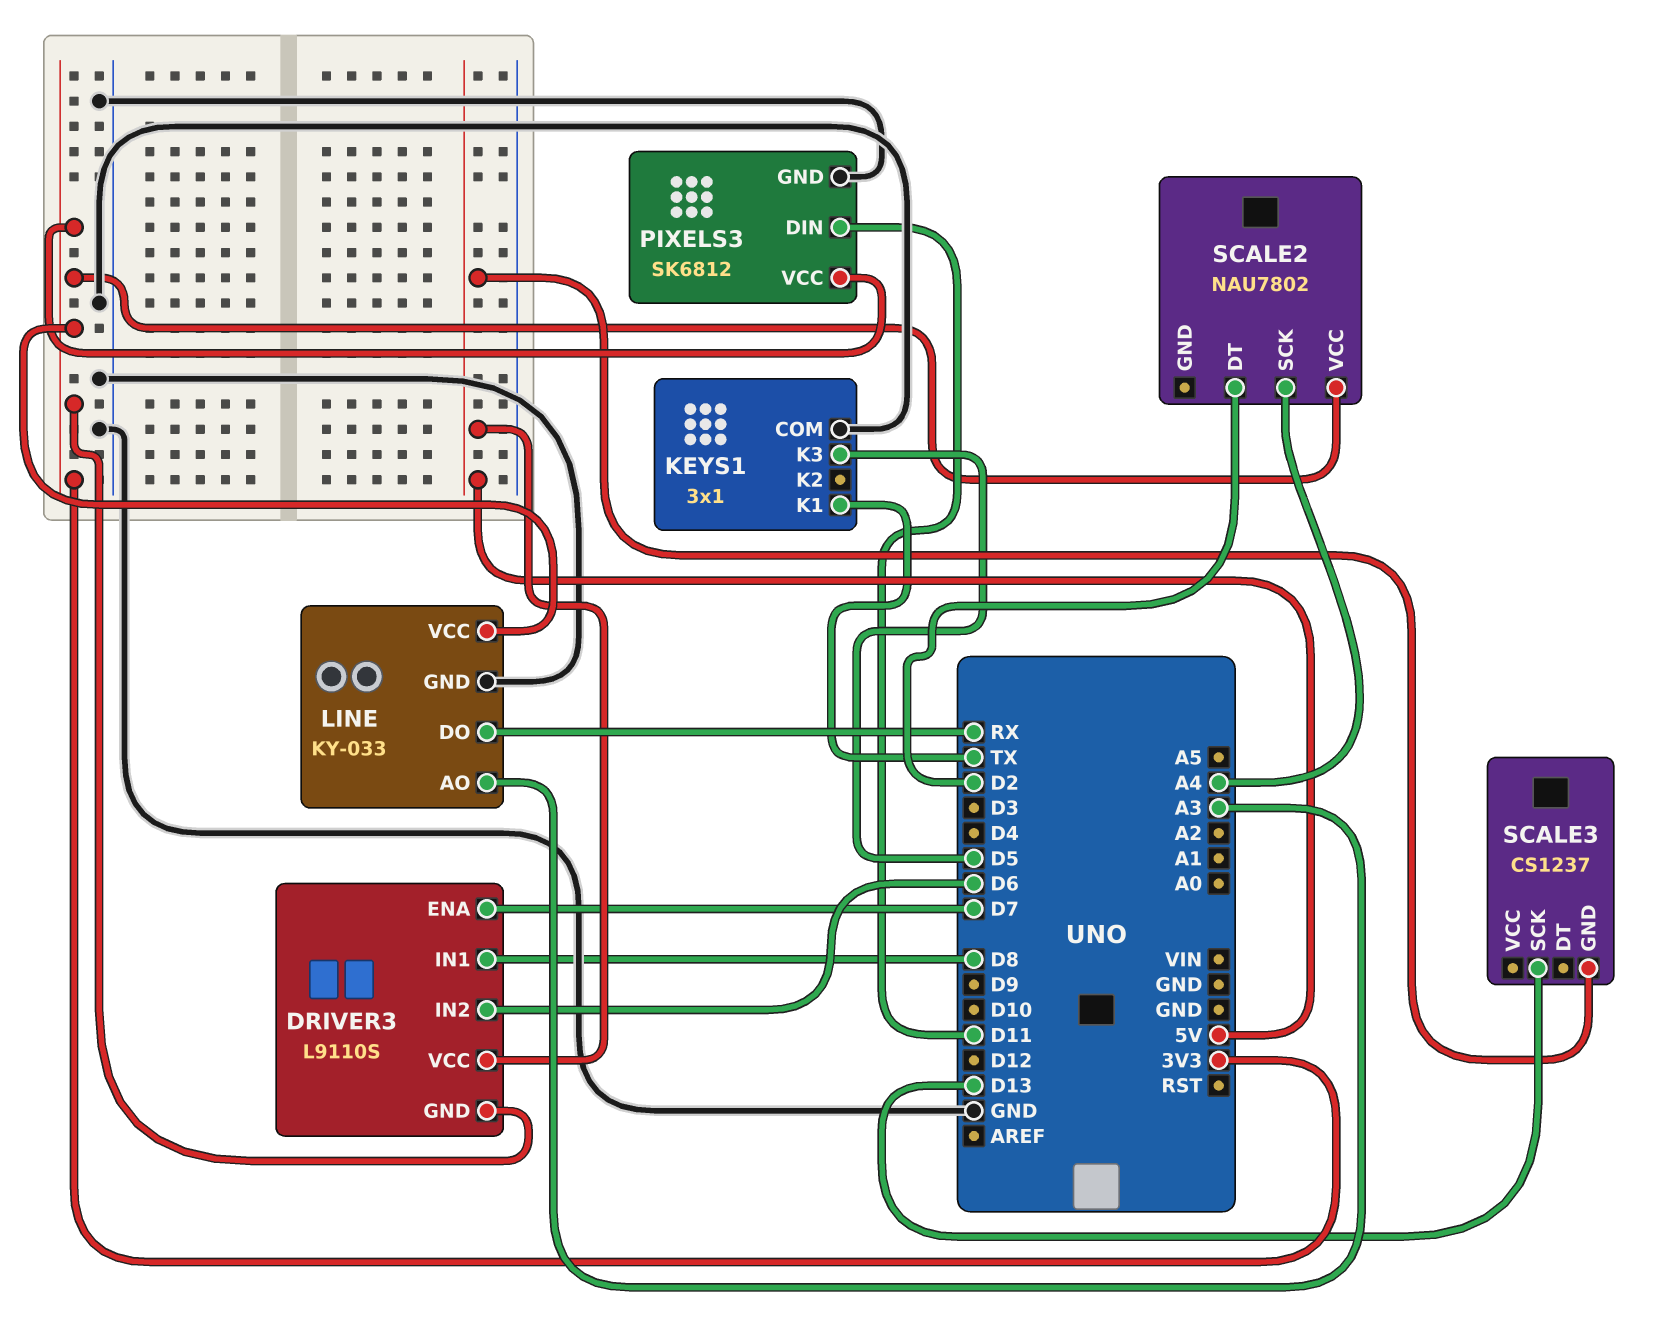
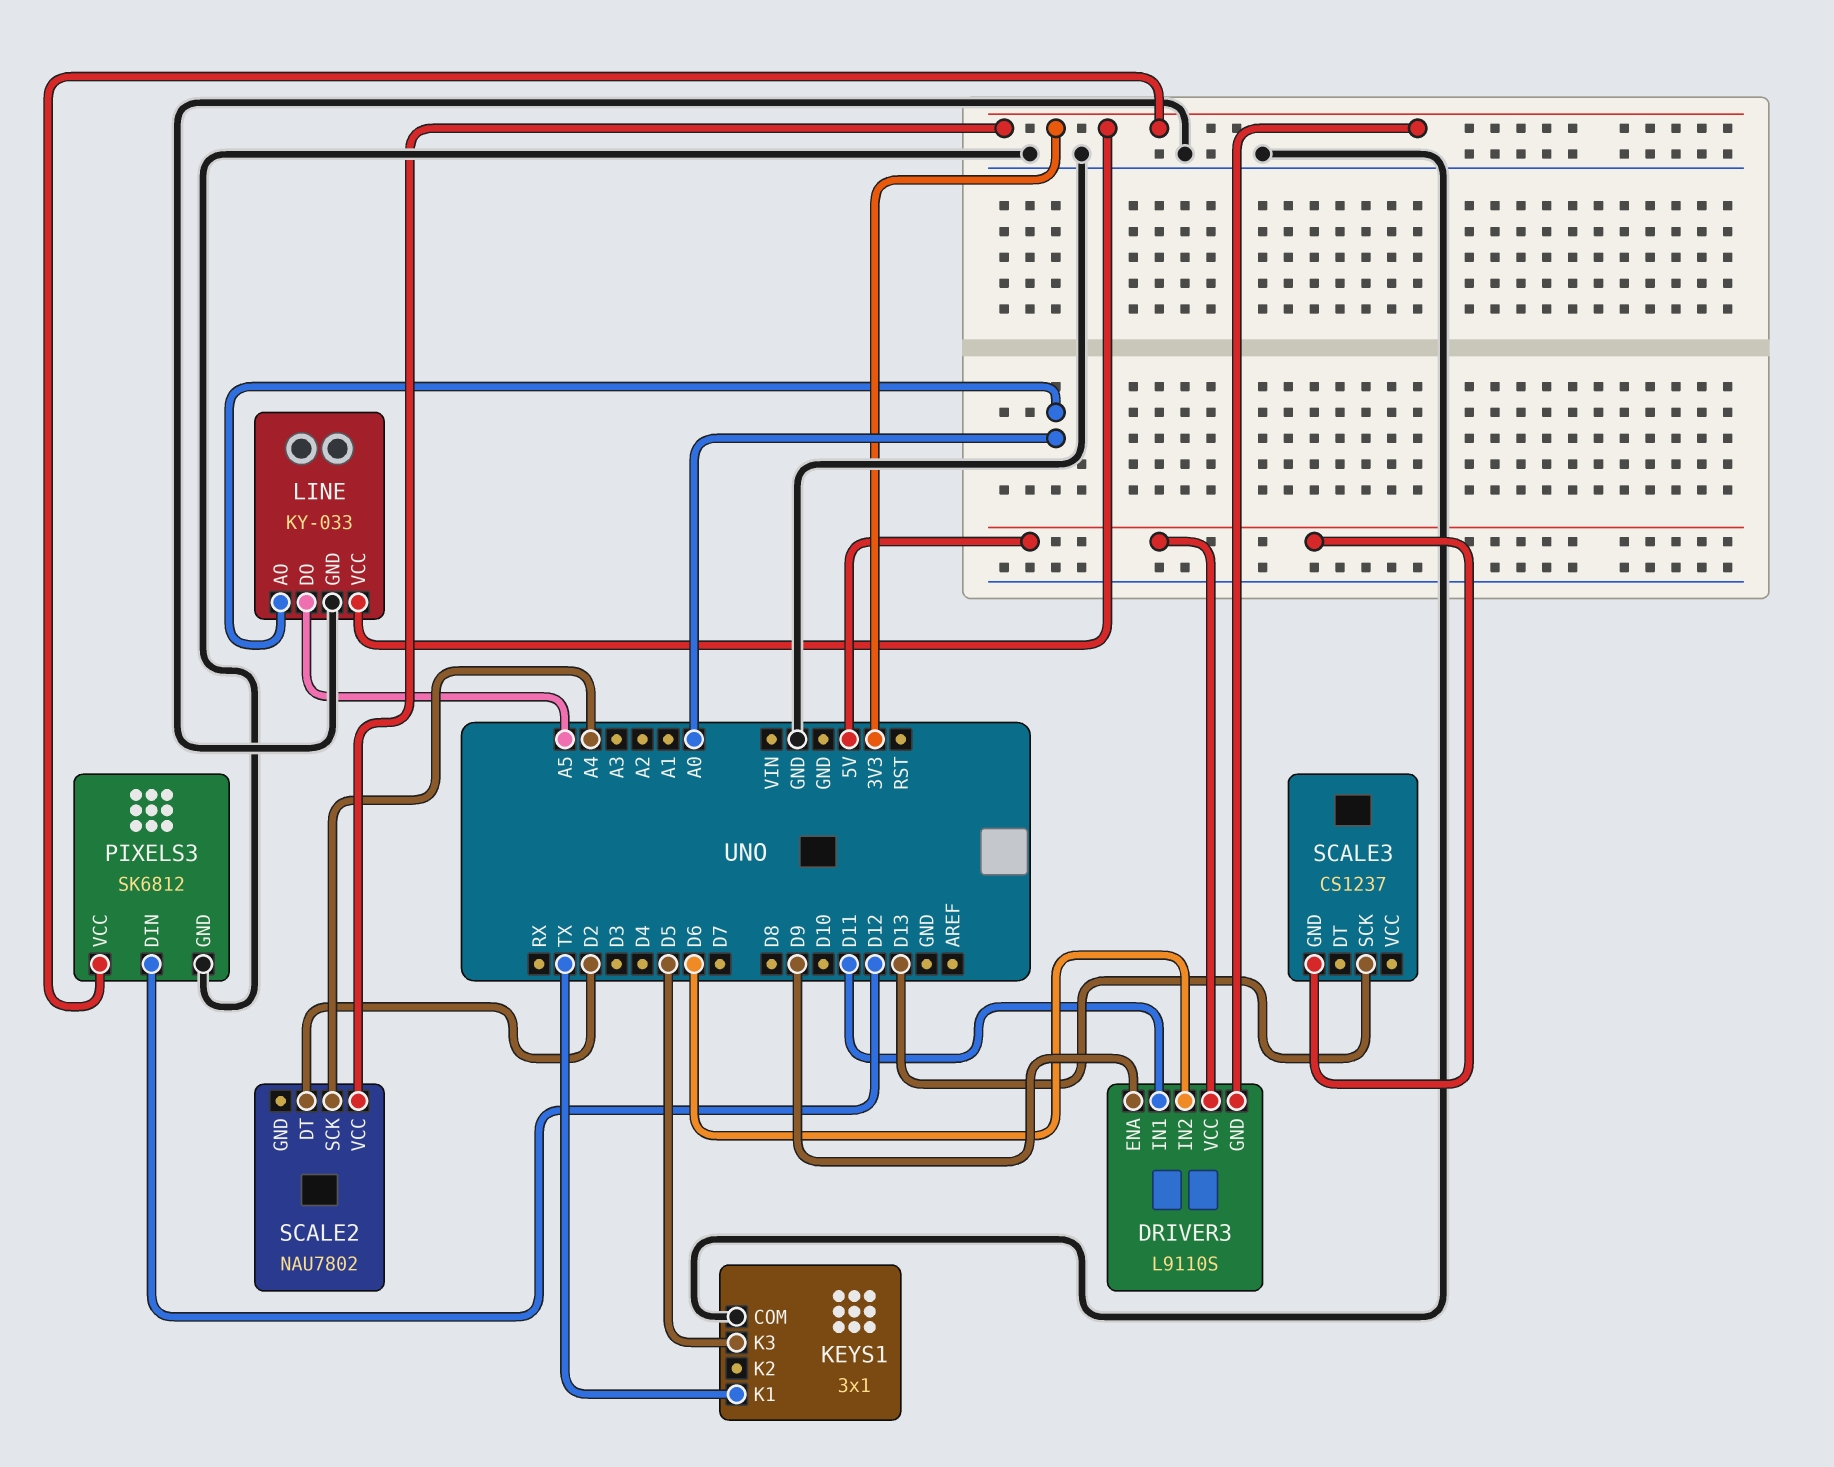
DRIVER3 pin ENA: D7 -> D9
DRIVER3 pin IN1: D8 -> D11
LINE pin AO: A3 -> A0
LINE pin DO: RX -> A5
PIXELS3 pin DIN: D11 -> D12

